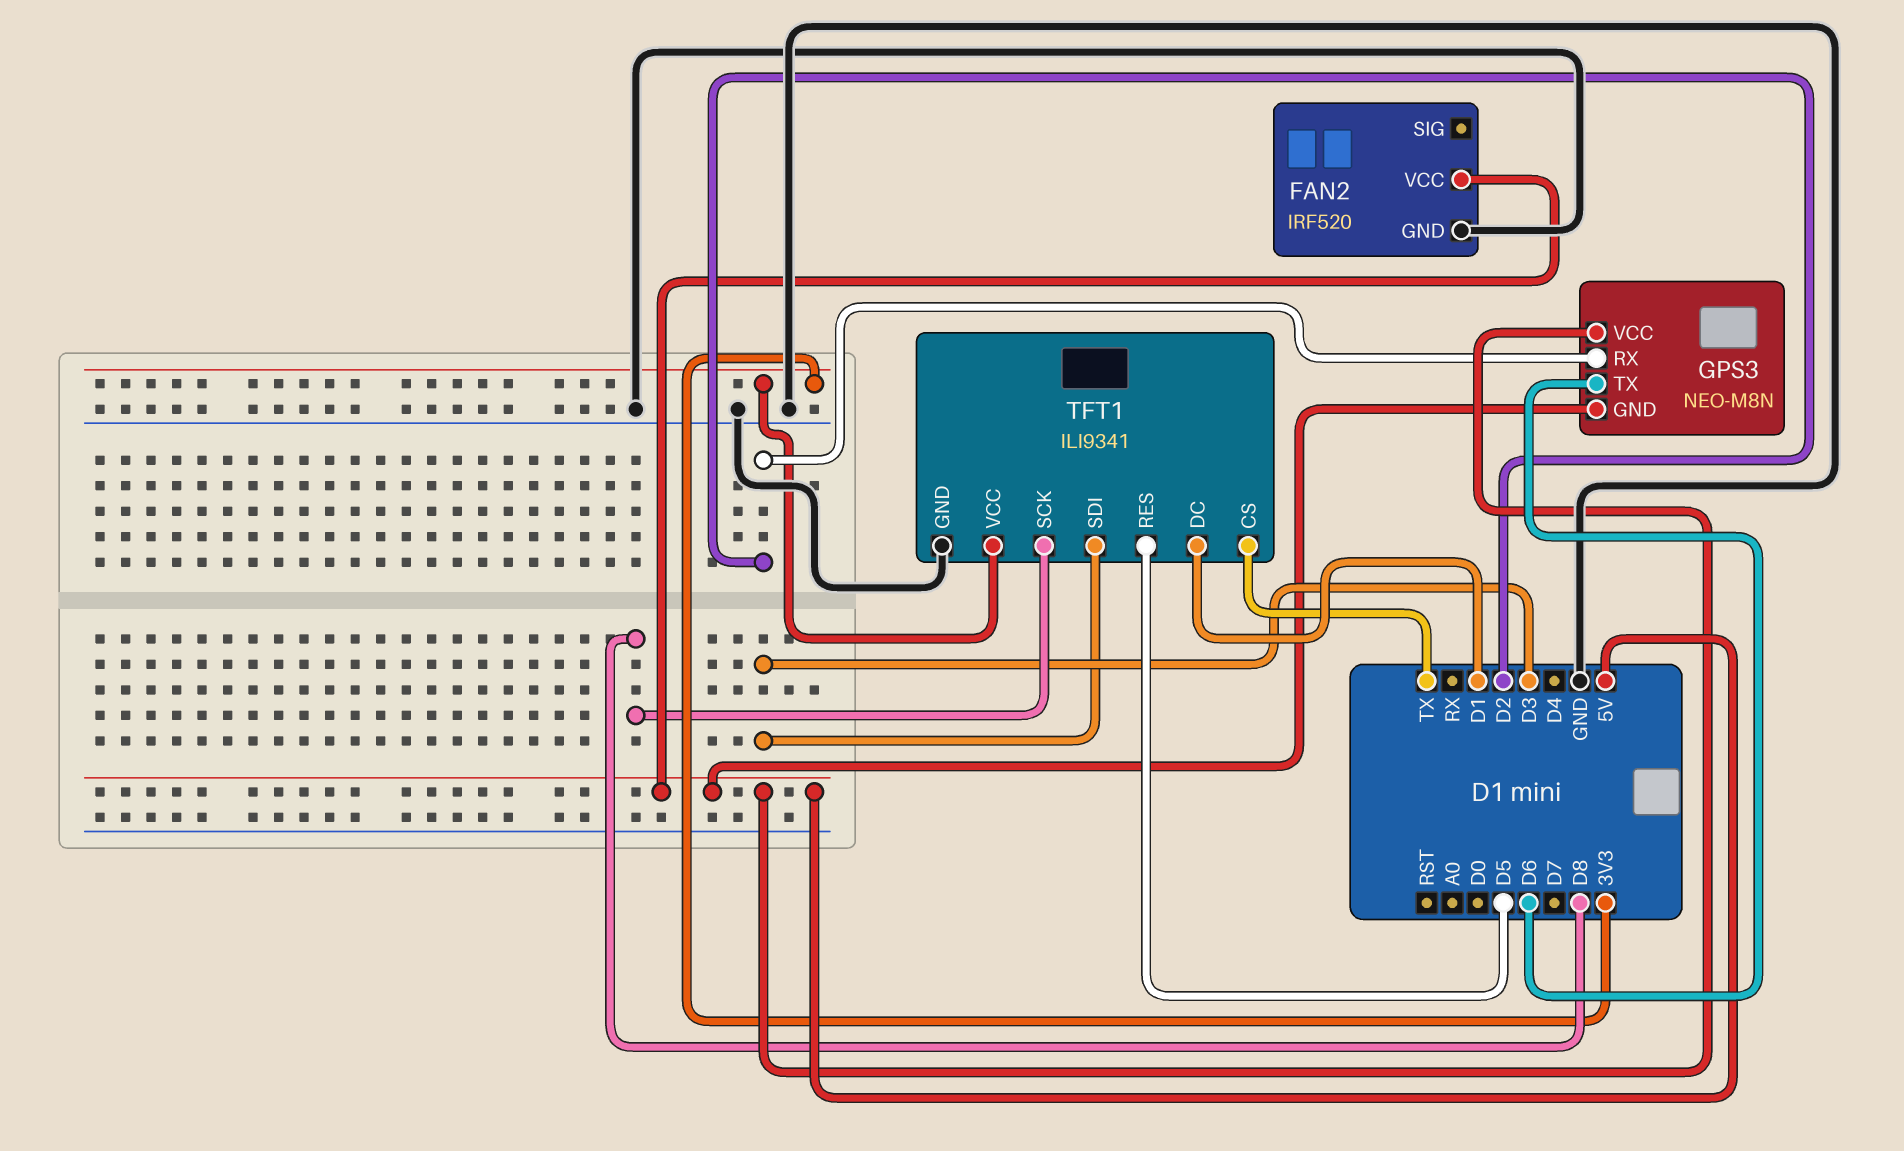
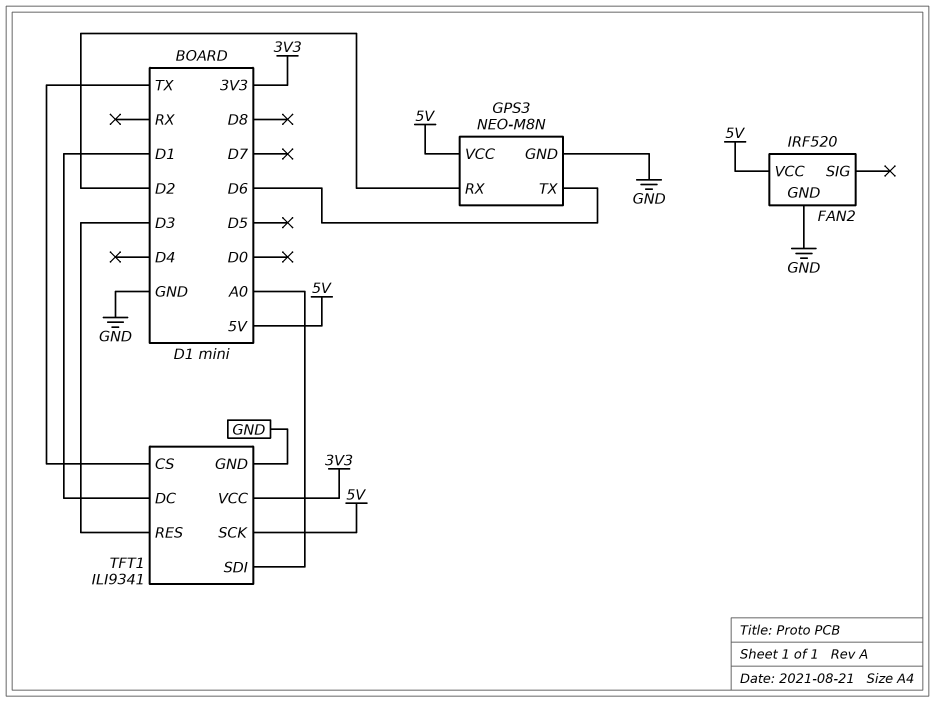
GPS3 pin GND: 5V -> GND
TFT1 pin RES: D5 -> D3
TFT1 pin SCK: D8 -> 5V
TFT1 pin SDI: D3 -> A0

